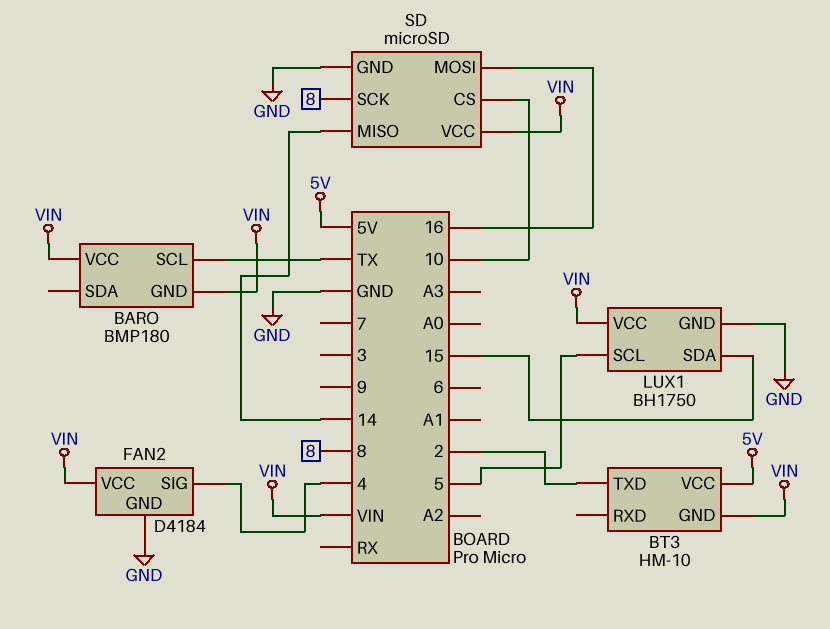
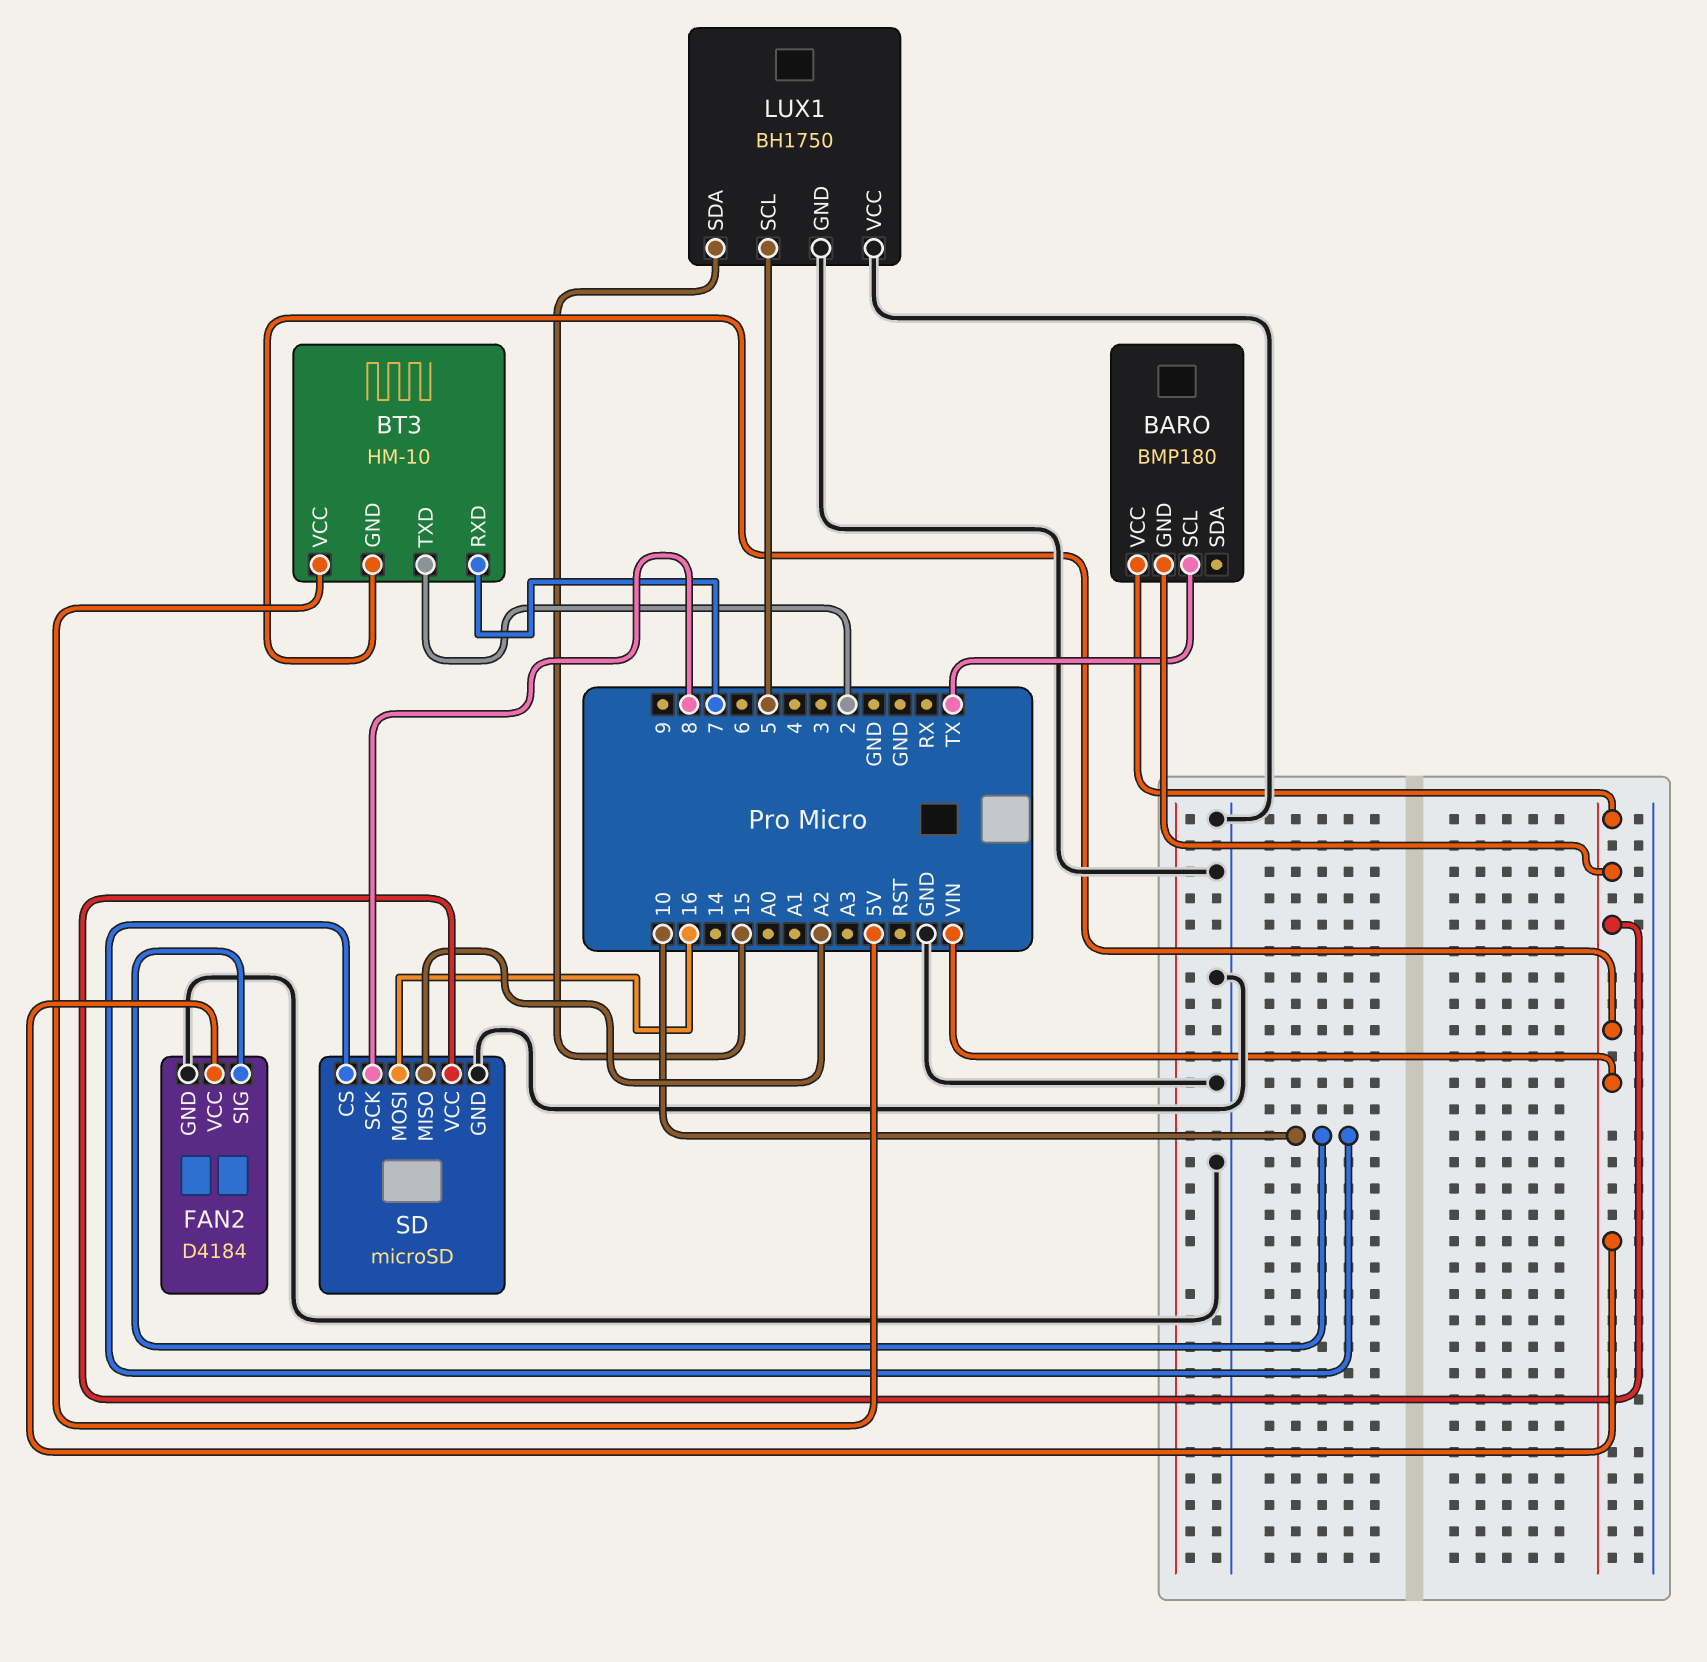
BT3 pin RXD: none -> 7
FAN2 pin SIG: 4 -> 10
LUX1 pin VCC: VIN -> GND
SD pin MISO: 14 -> A2

